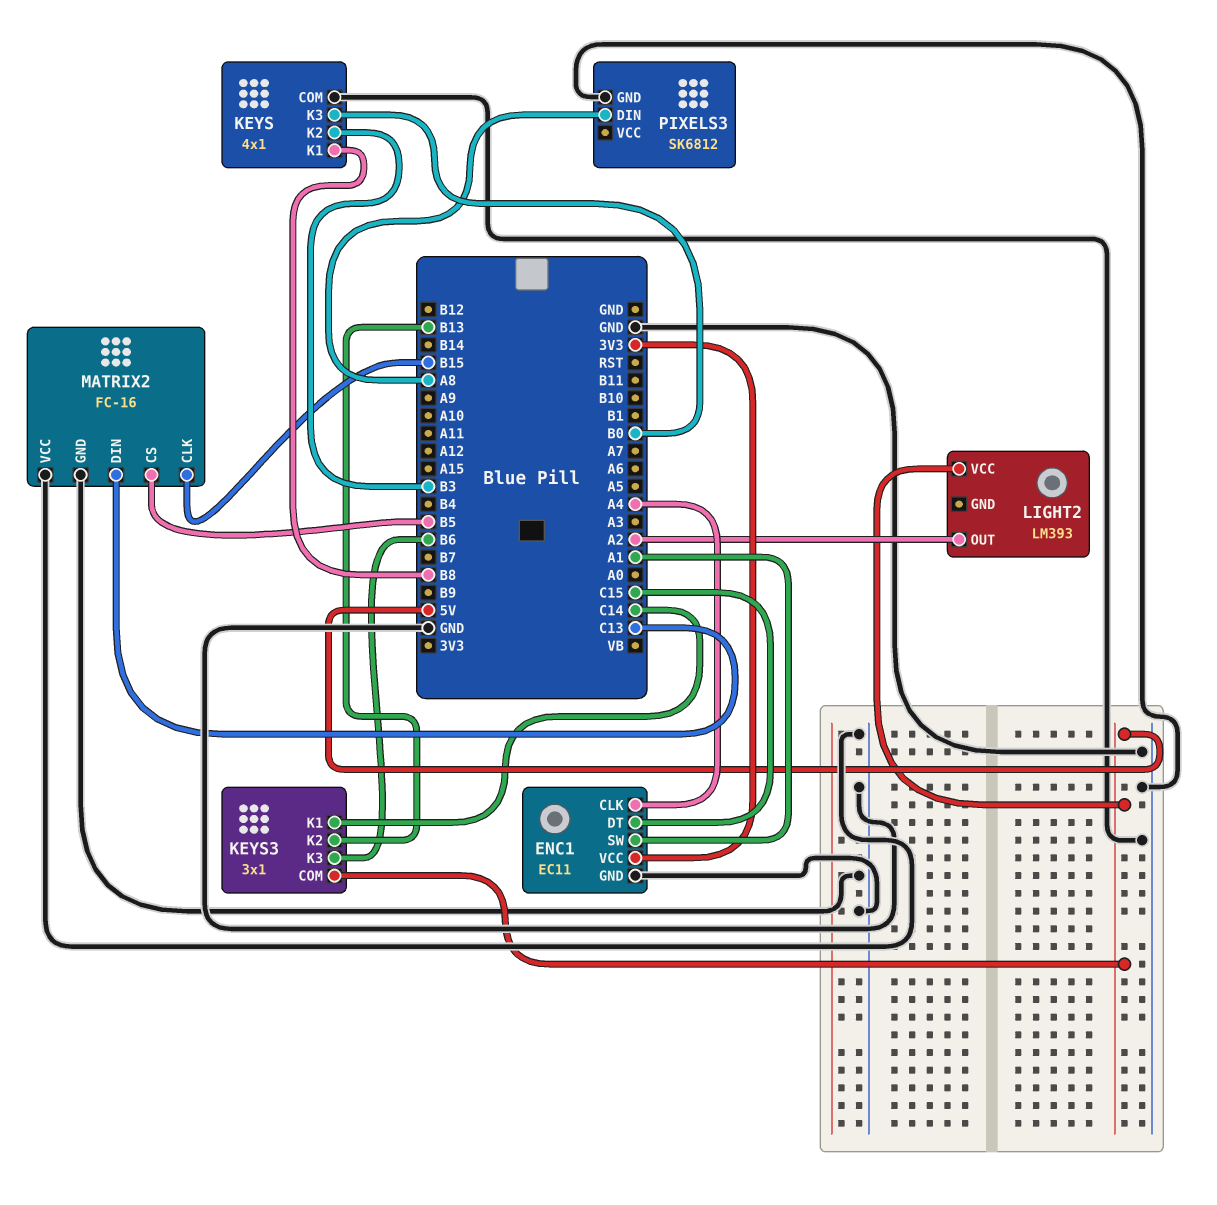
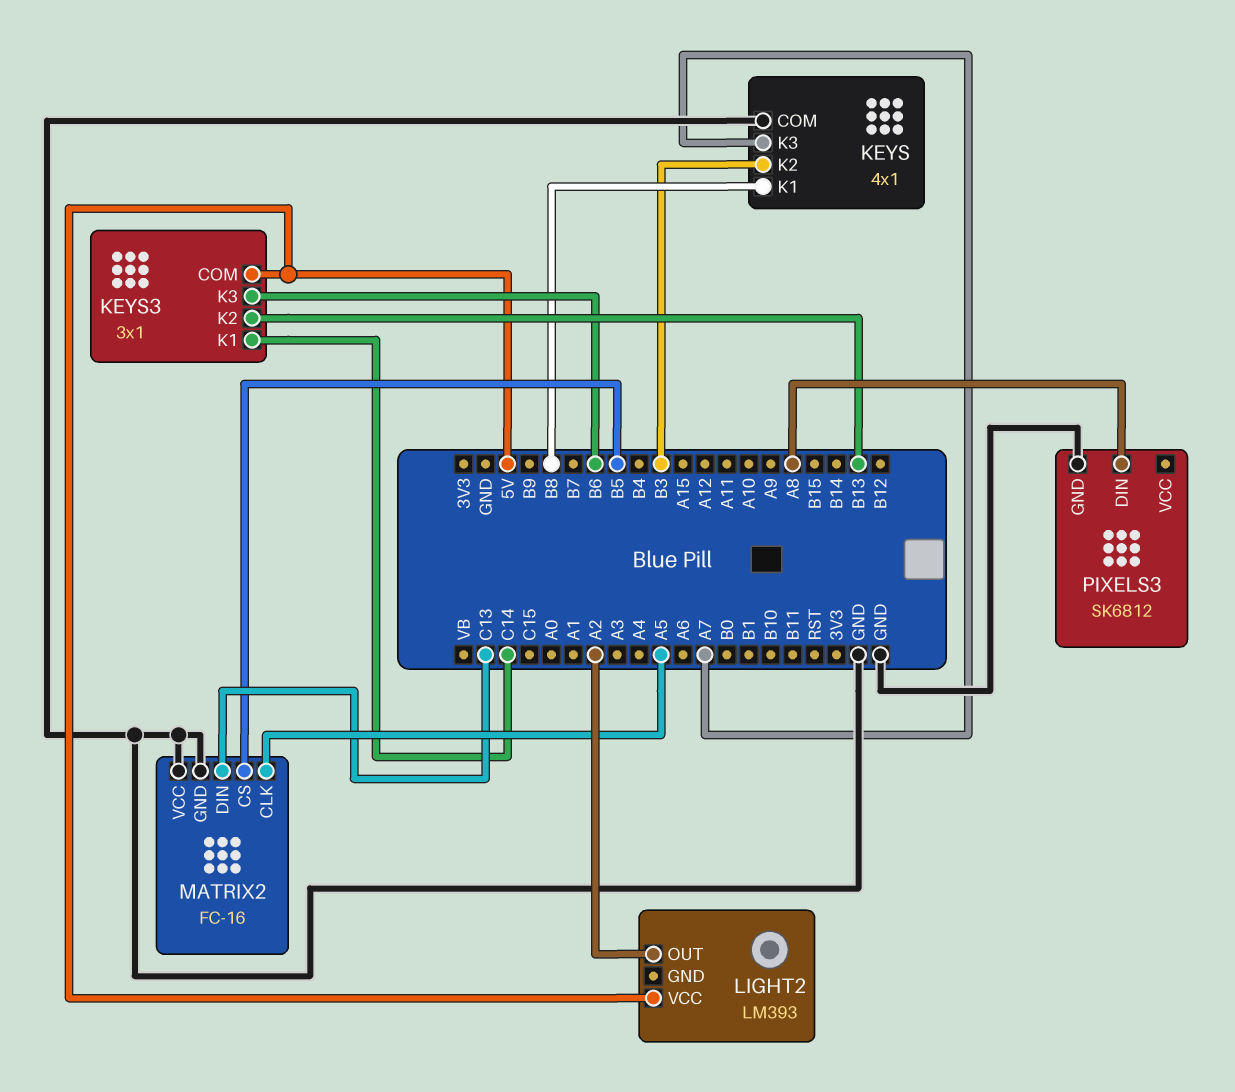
ENC1: EC11 -> none
ENC1 pin CLK: A4 -> none
ENC1 pin DT: C15 -> none
ENC1 pin GND: GND -> none
ENC1 pin SW: A1 -> none
ENC1 pin VCC: 3V3 -> none
KEYS pin K3: B0 -> A7
MATRIX2 pin CLK: B15 -> A5

